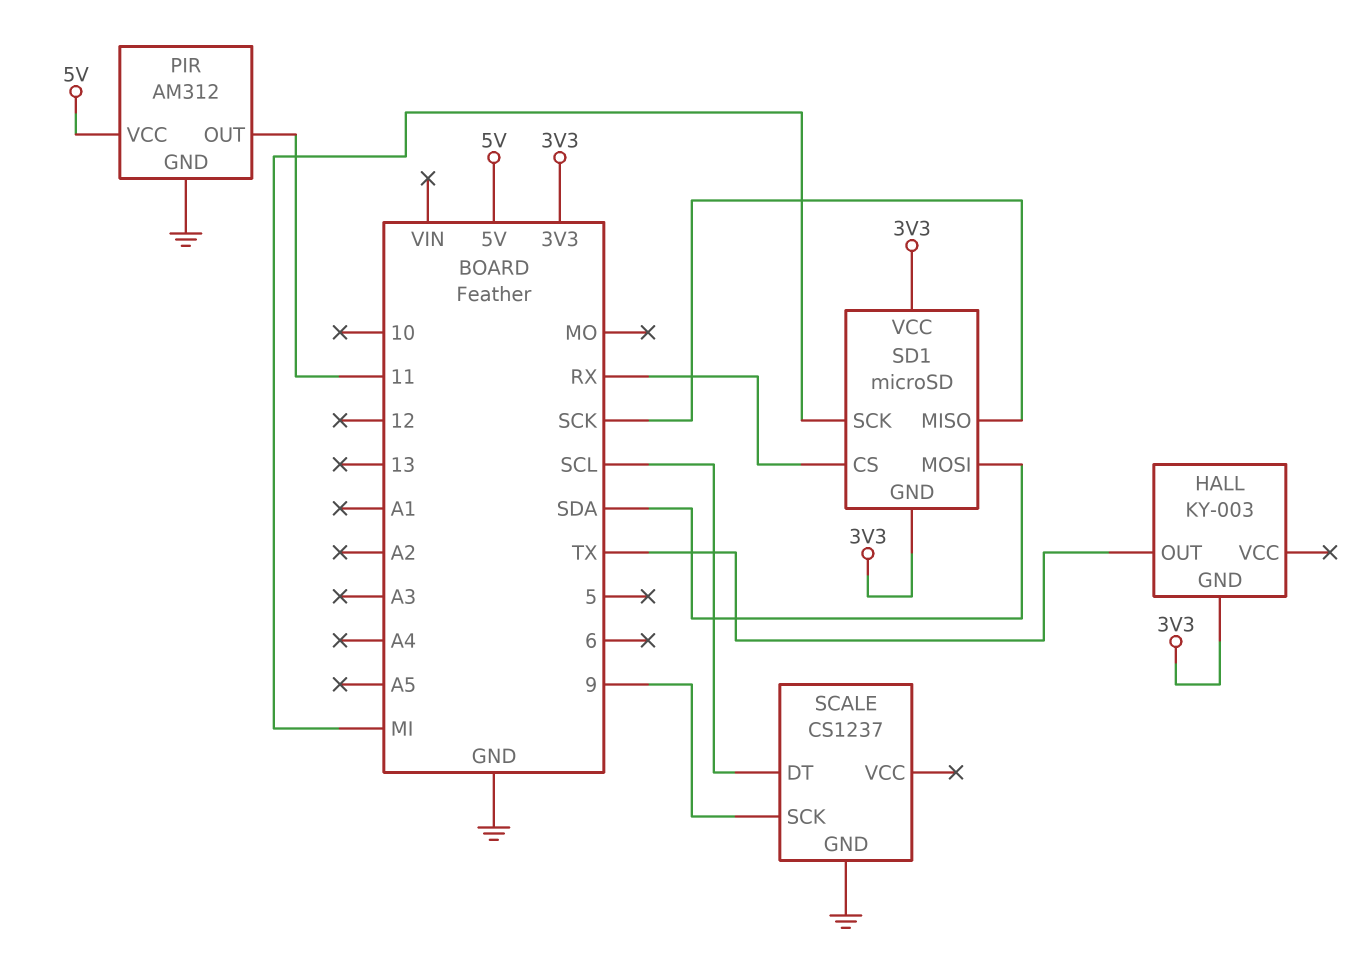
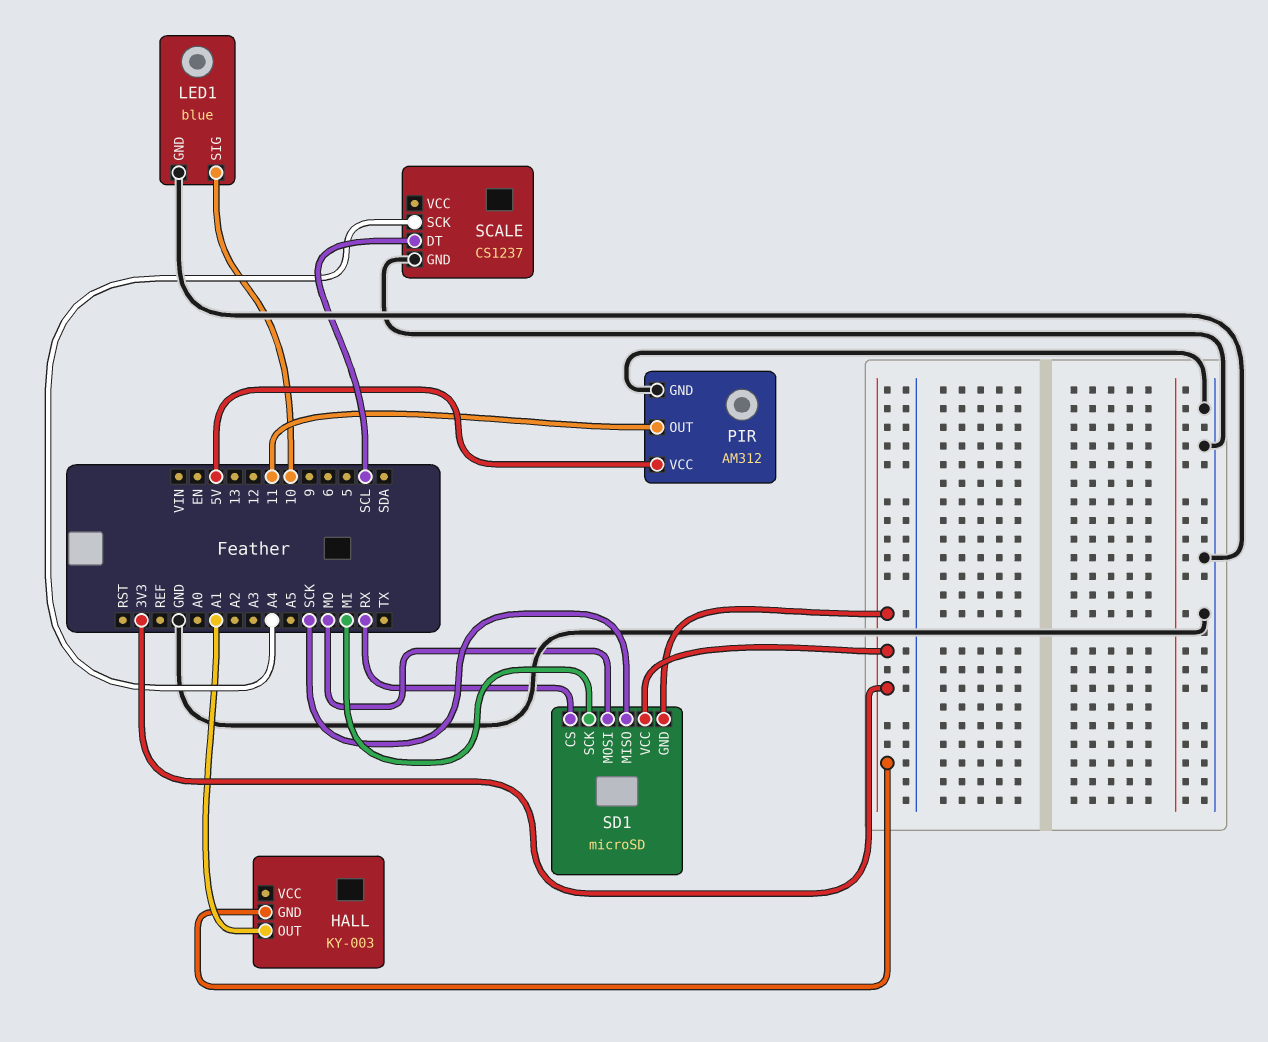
HALL pin OUT: TX -> A1
LED1: none -> blue
LED1 pin GND: none -> GND
LED1 pin SIG: none -> 10
SCALE pin SCK: 9 -> A4
SD1 pin MOSI: SDA -> MO

